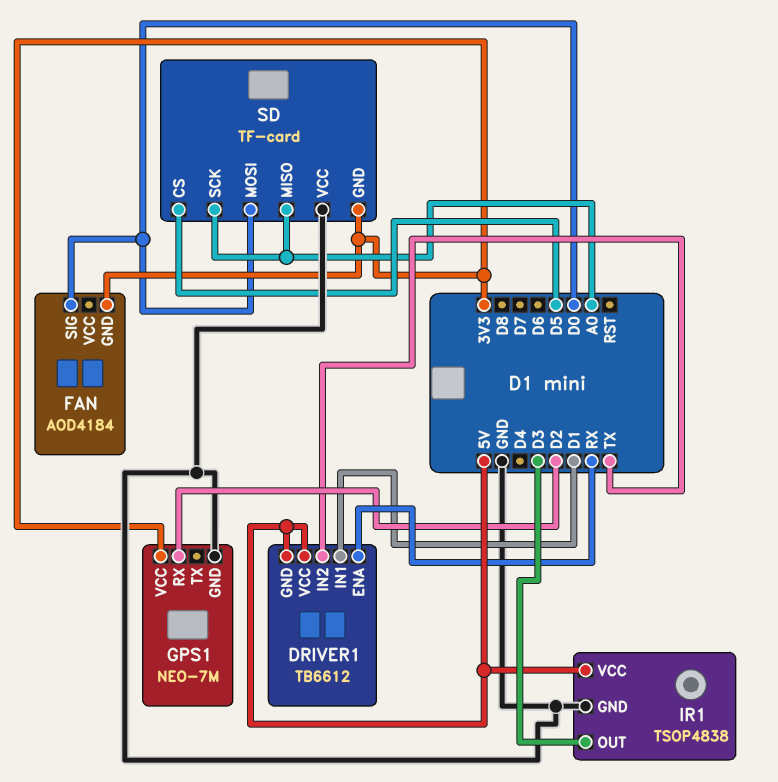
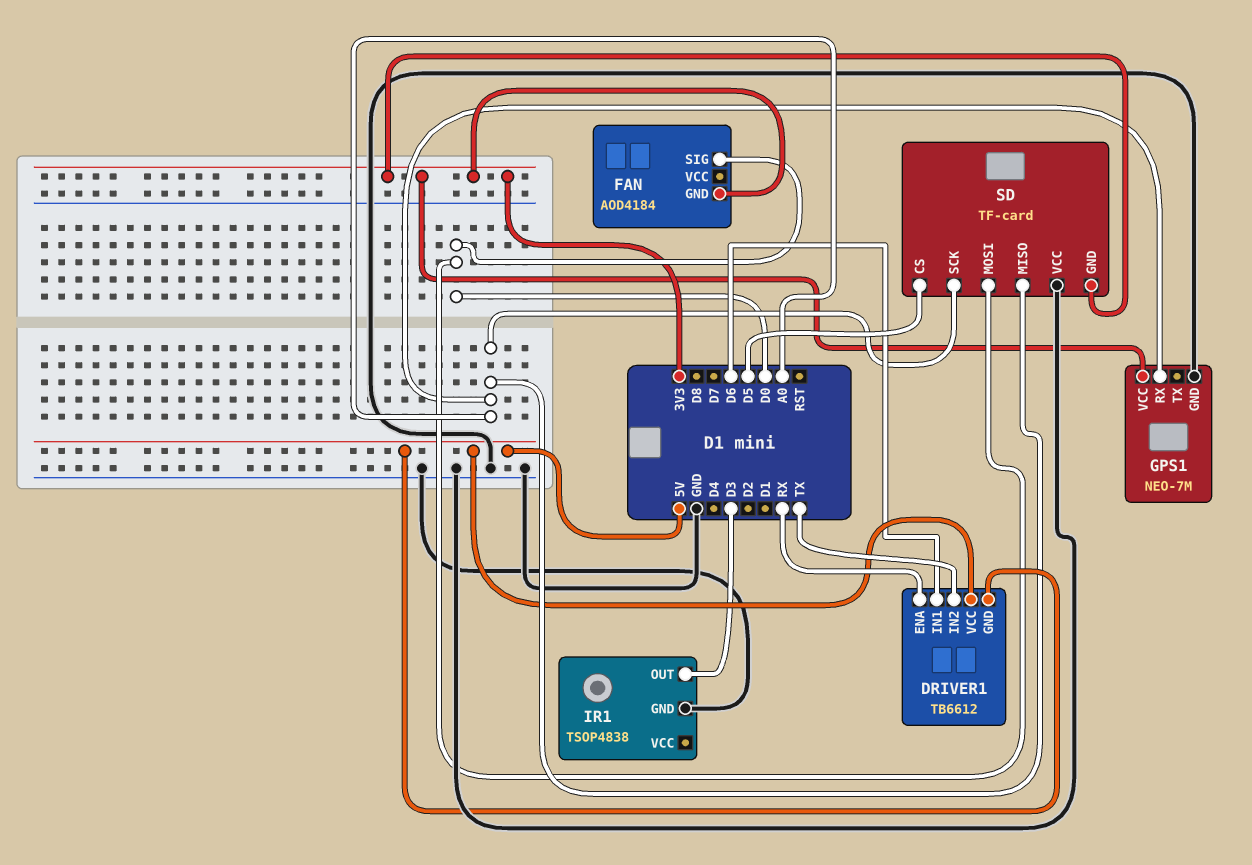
DRIVER1 pin IN1: D1 -> D6
GPS1 pin RX: D2 -> A0
IR1 pin VCC: 5V -> none

